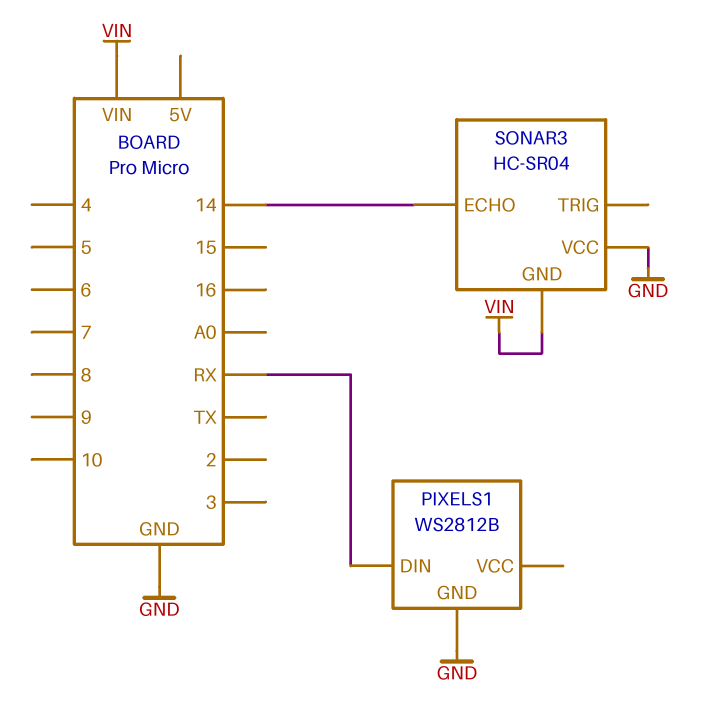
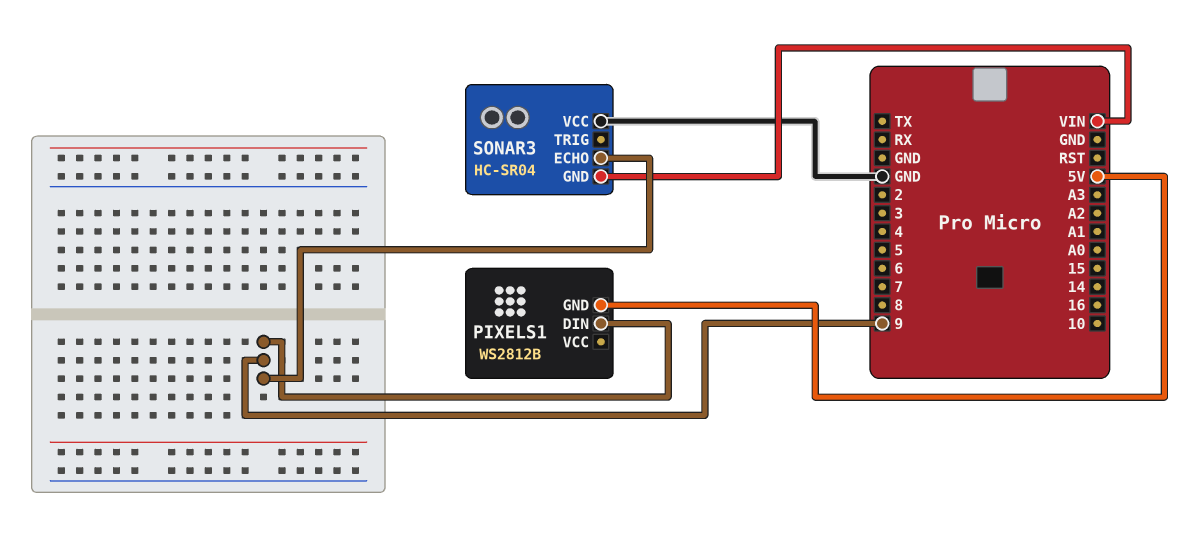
PIXELS1 pin DIN: RX -> 9
PIXELS1 pin GND: GND -> 5V
SONAR3 pin ECHO: 14 -> 9

